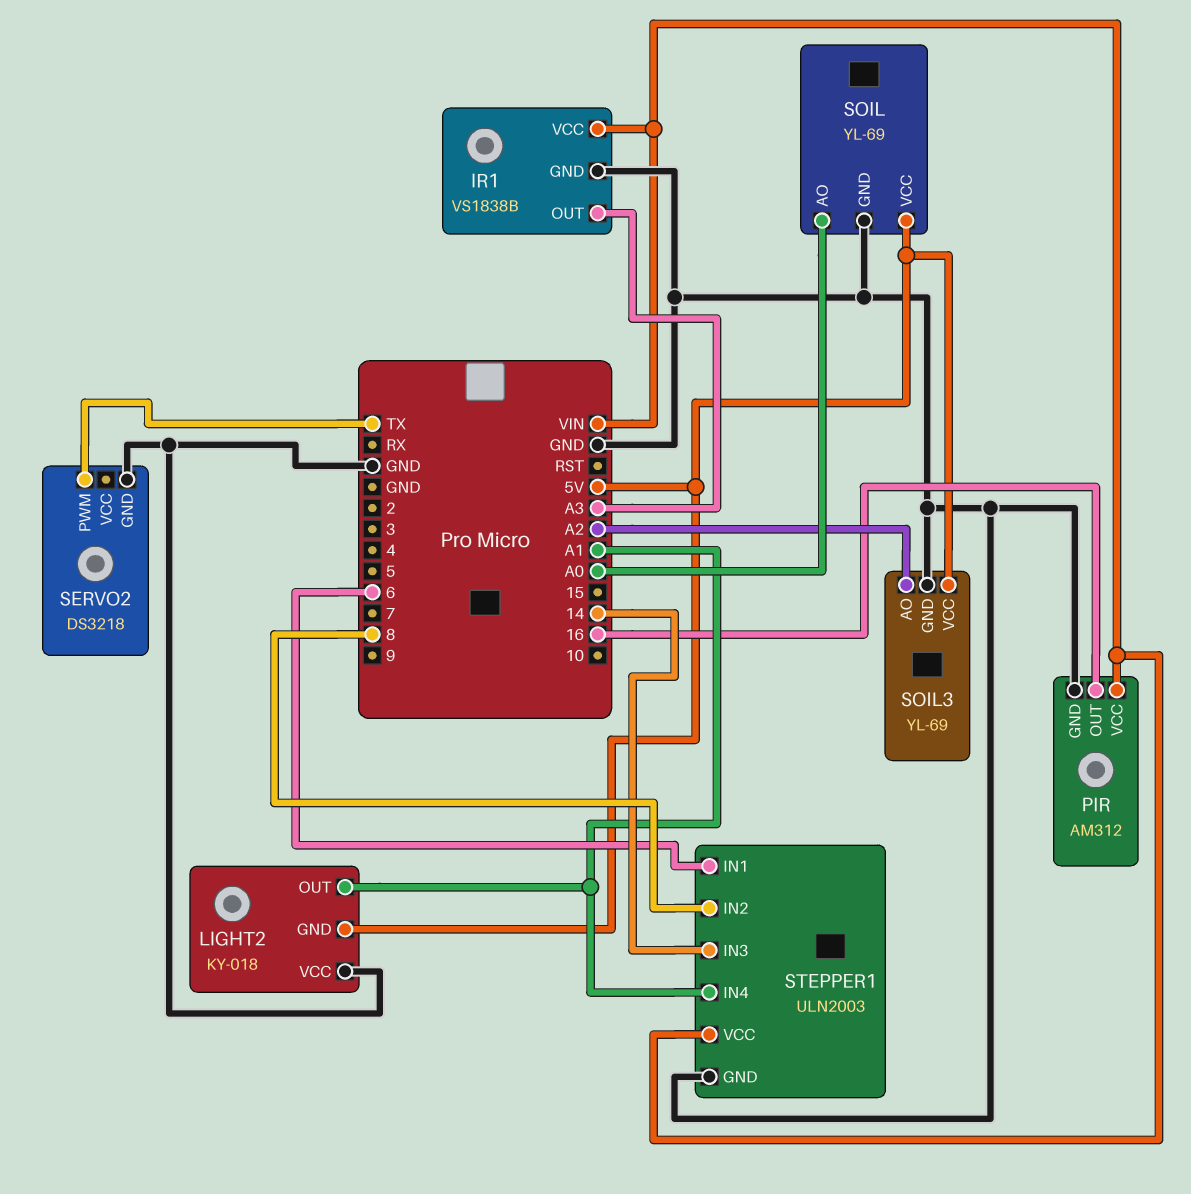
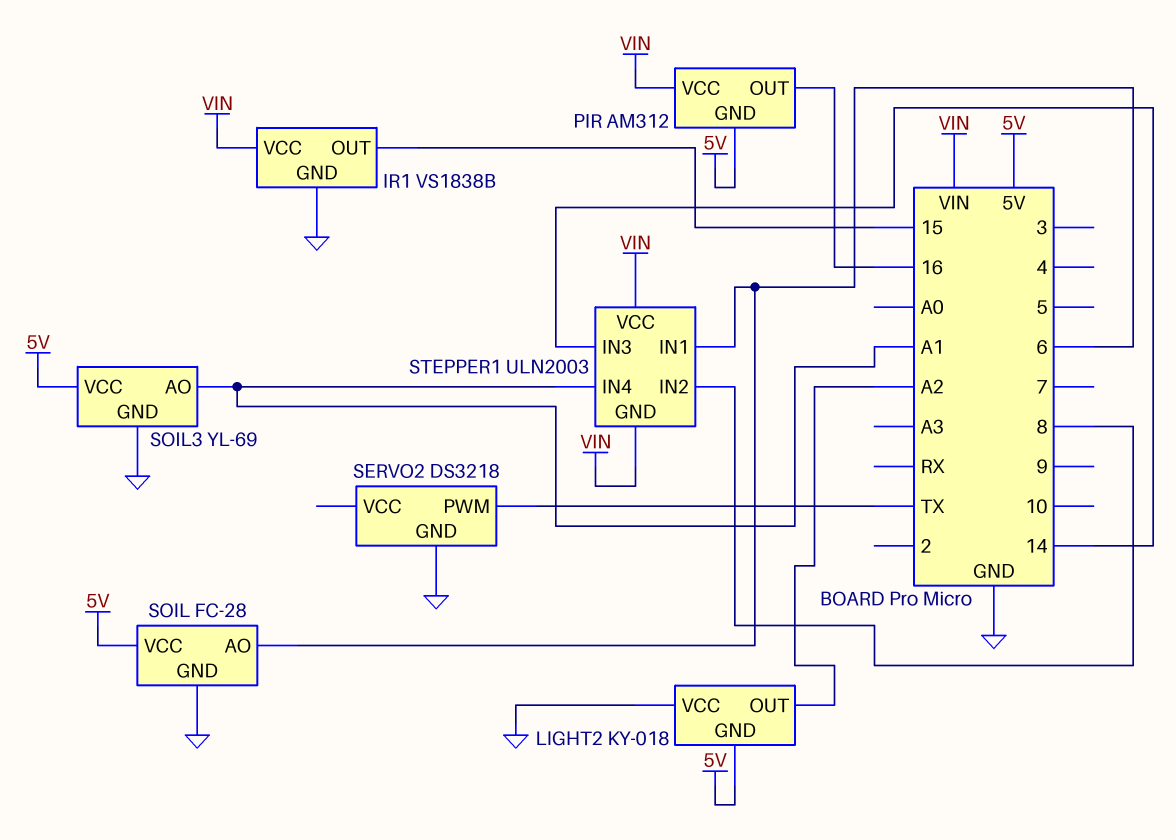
IR1 pin OUT: A3 -> 15
LIGHT2 pin OUT: A1 -> A2
PIR pin GND: GND -> 5V
SOIL: YL-69 -> FC-28
SOIL pin AO: A0 -> 6
SOIL3 pin AO: A2 -> A1
STEPPER1 pin GND: GND -> VIN

